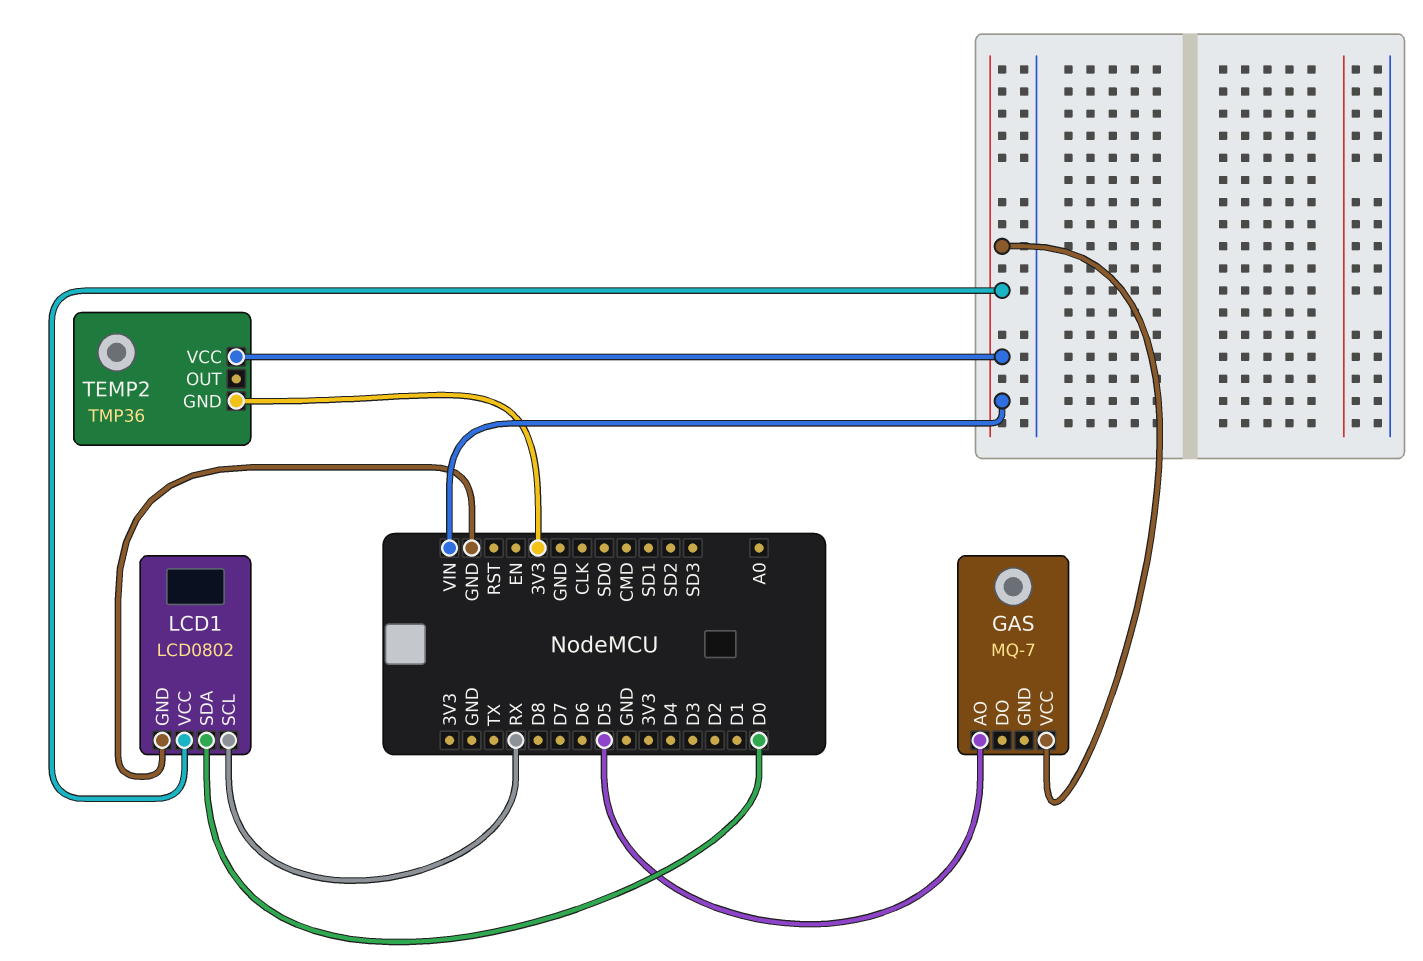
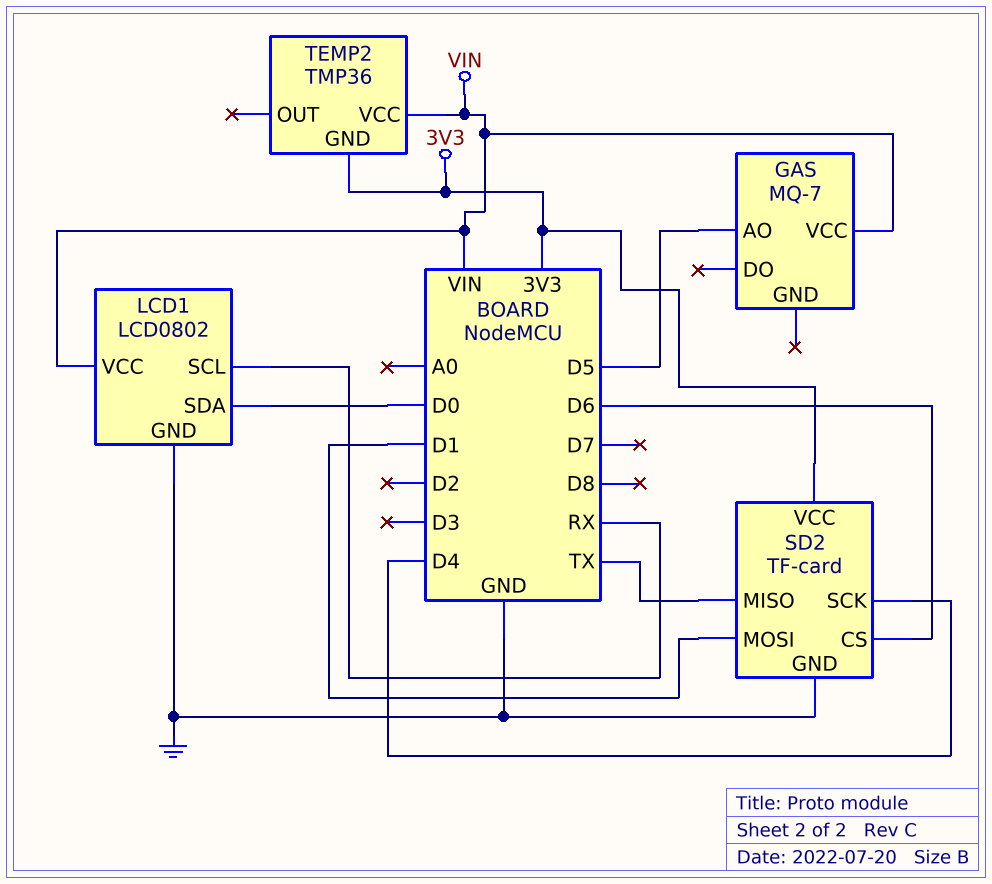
SD2: none -> TF-card
SD2 pin CS: none -> D6
SD2 pin GND: none -> GND
SD2 pin MISO: none -> TX
SD2 pin MOSI: none -> D1
SD2 pin SCK: none -> D4
SD2 pin VCC: none -> 3V3

